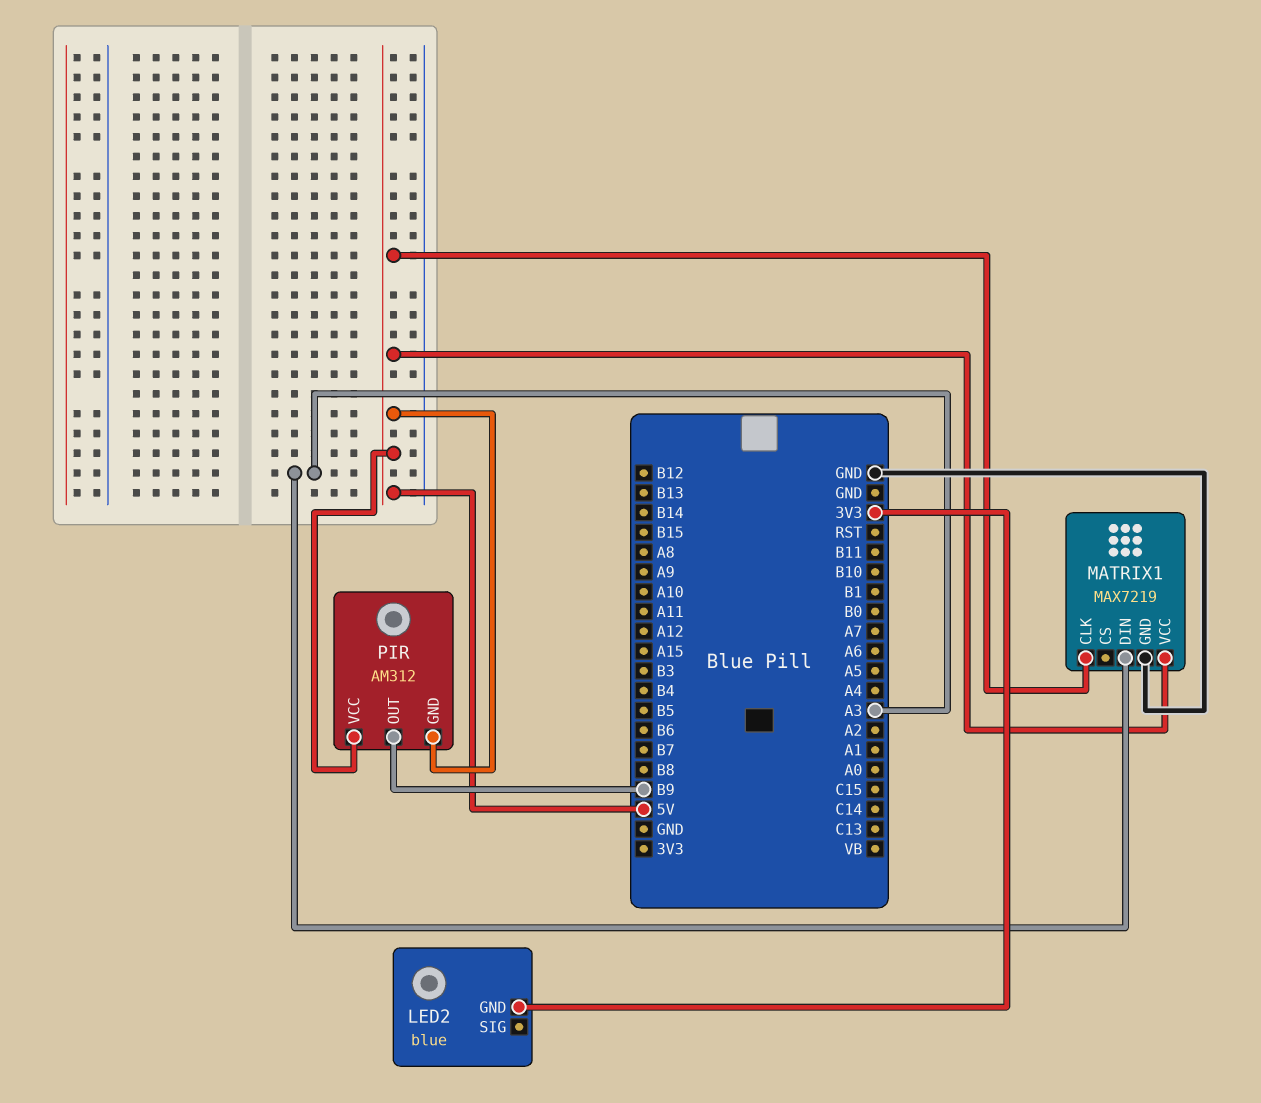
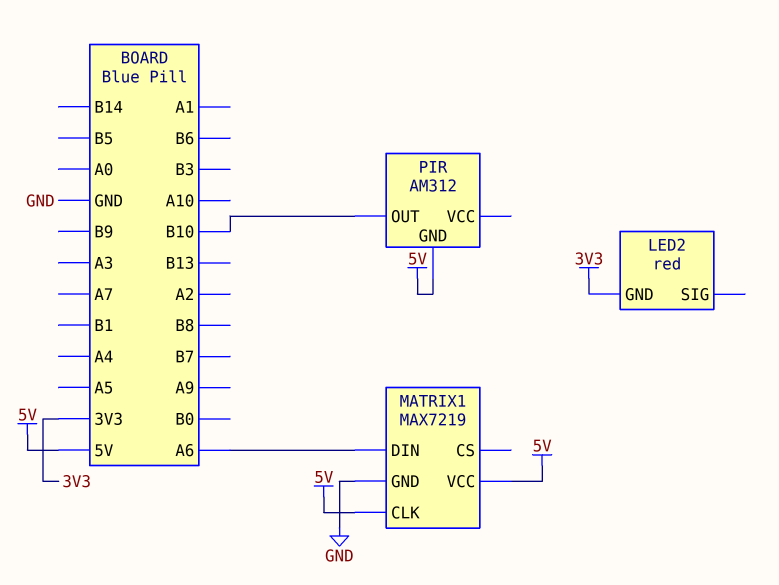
LED2: blue -> red
MATRIX1 pin DIN: A3 -> A6
PIR pin OUT: B9 -> B10
PIR pin VCC: 5V -> none

